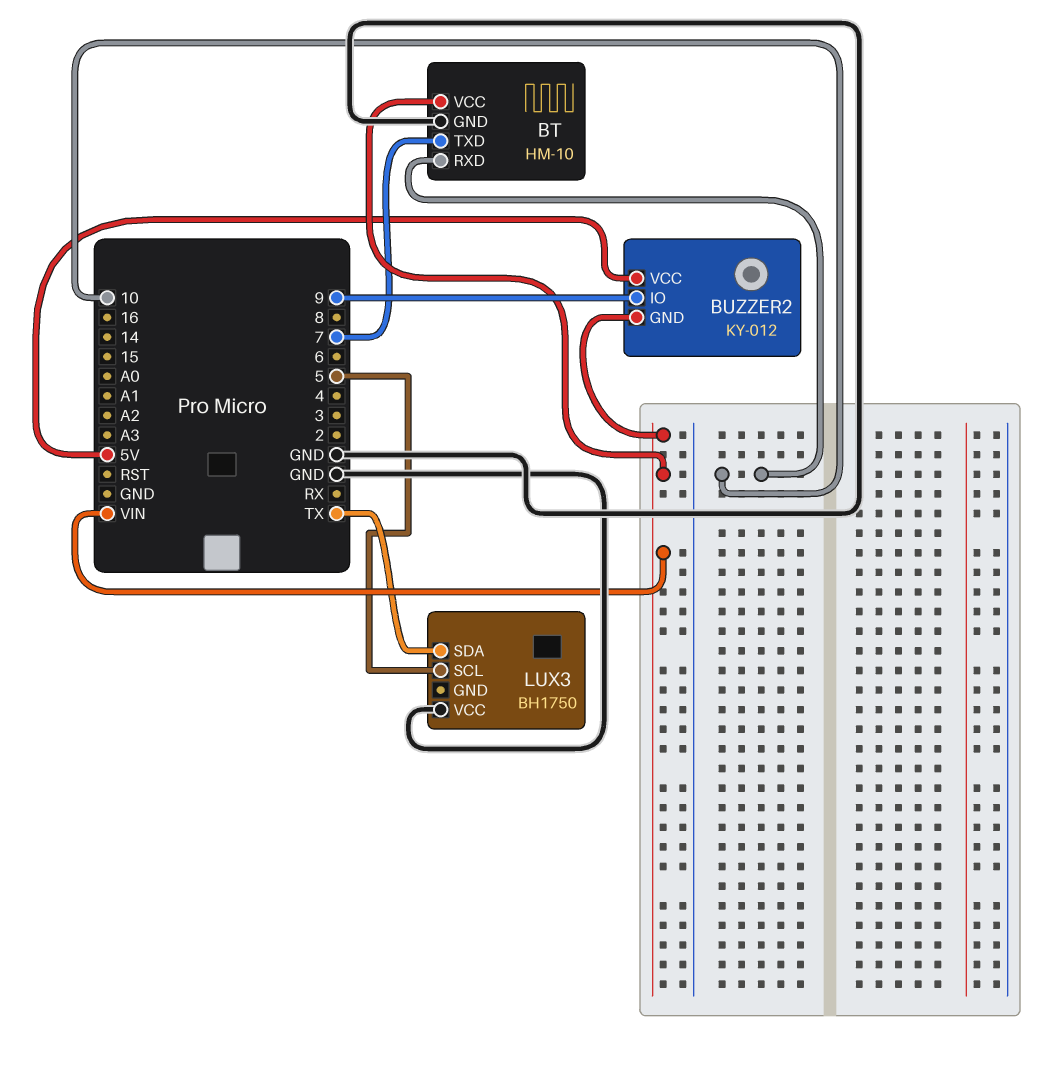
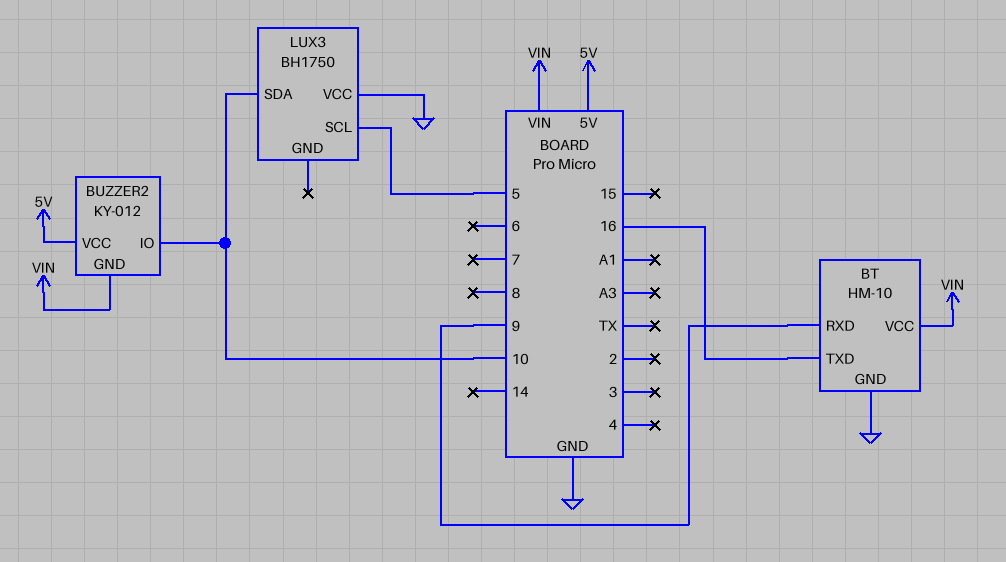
BT pin RXD: 10 -> 9
BT pin TXD: 7 -> 16
BUZZER2 pin IO: 9 -> 10
LUX3 pin SDA: TX -> 10

